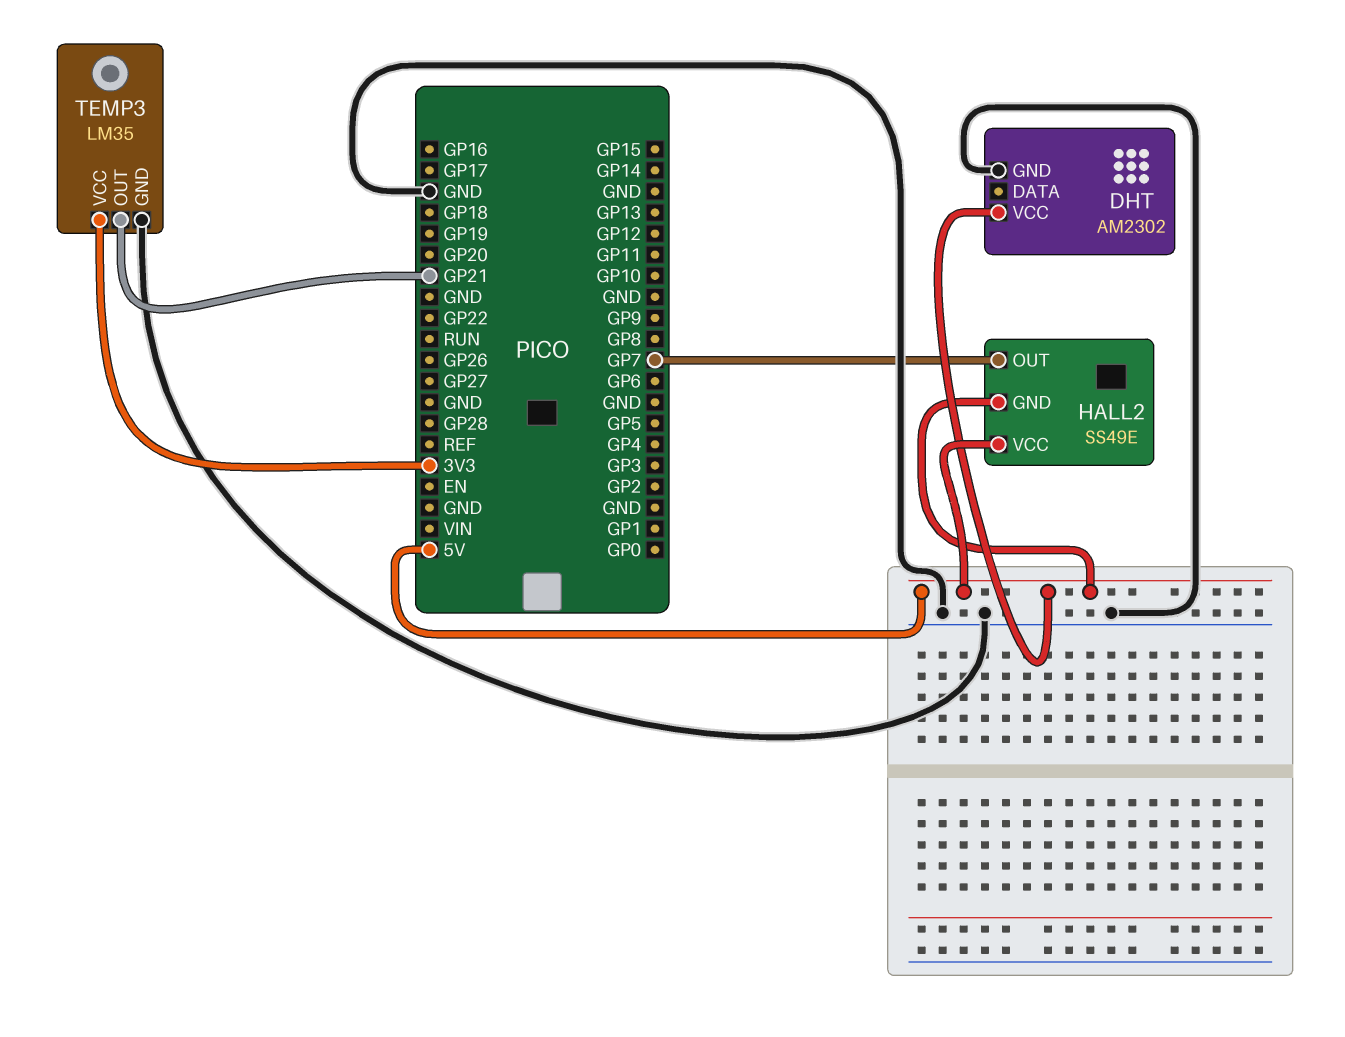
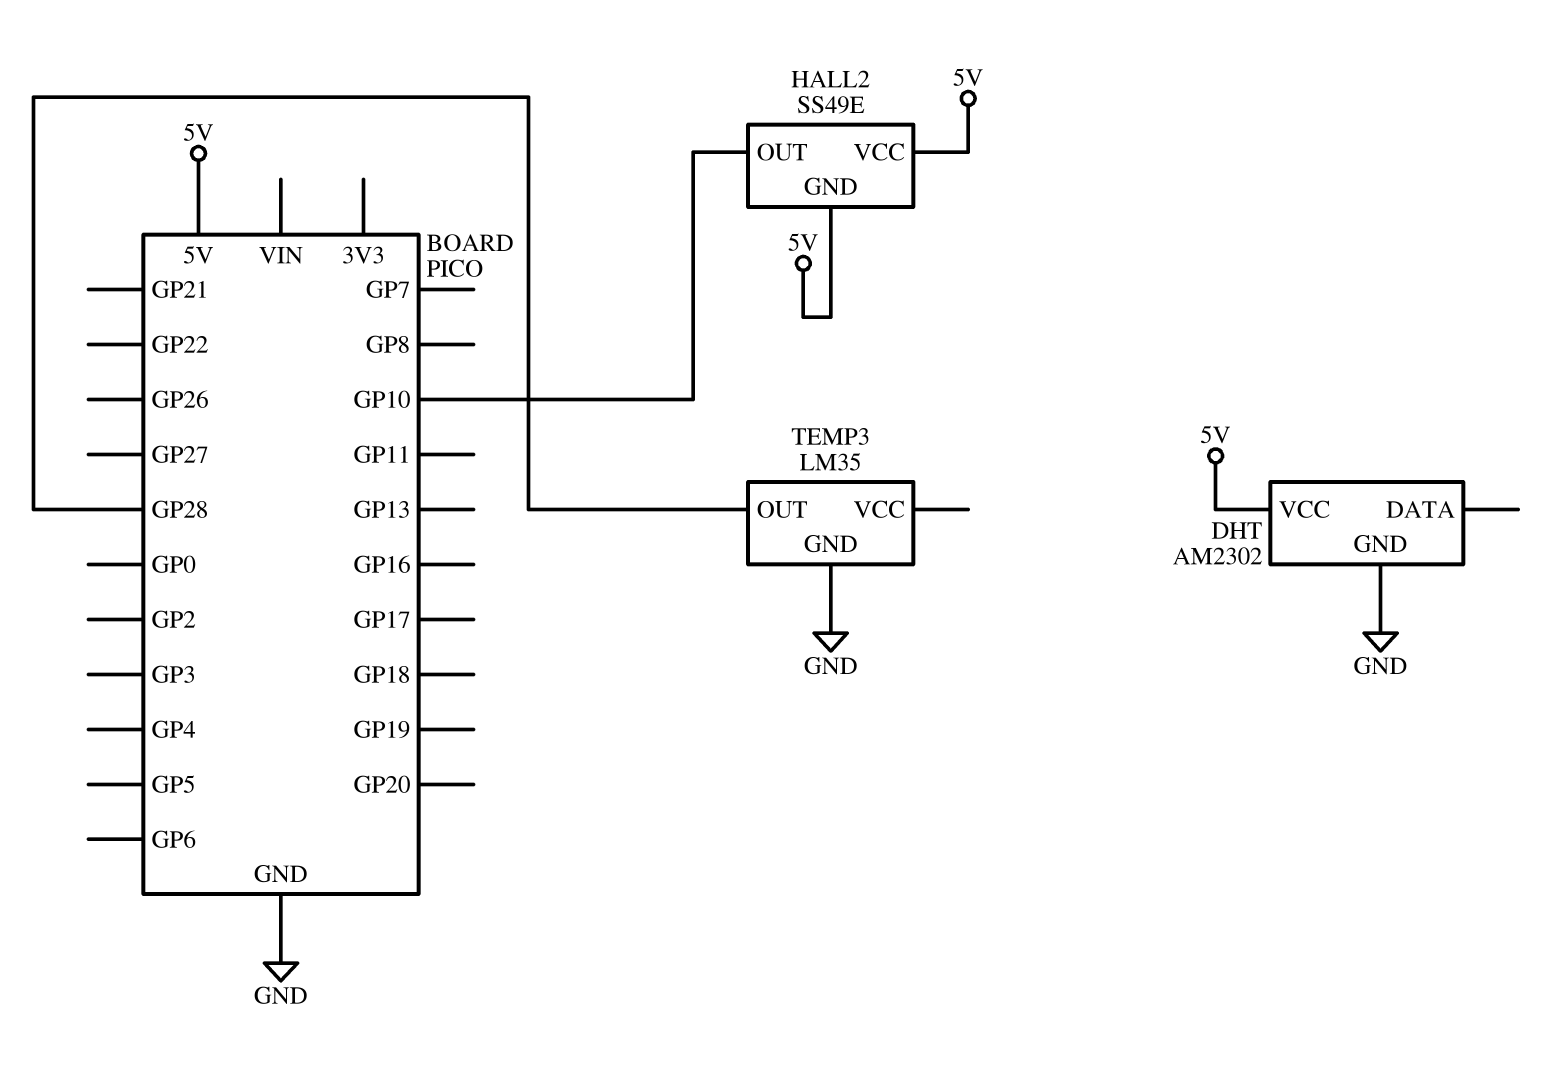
HALL2 pin OUT: GP7 -> GP10
TEMP3 pin OUT: GP21 -> GP28
TEMP3 pin VCC: 3V3 -> none

